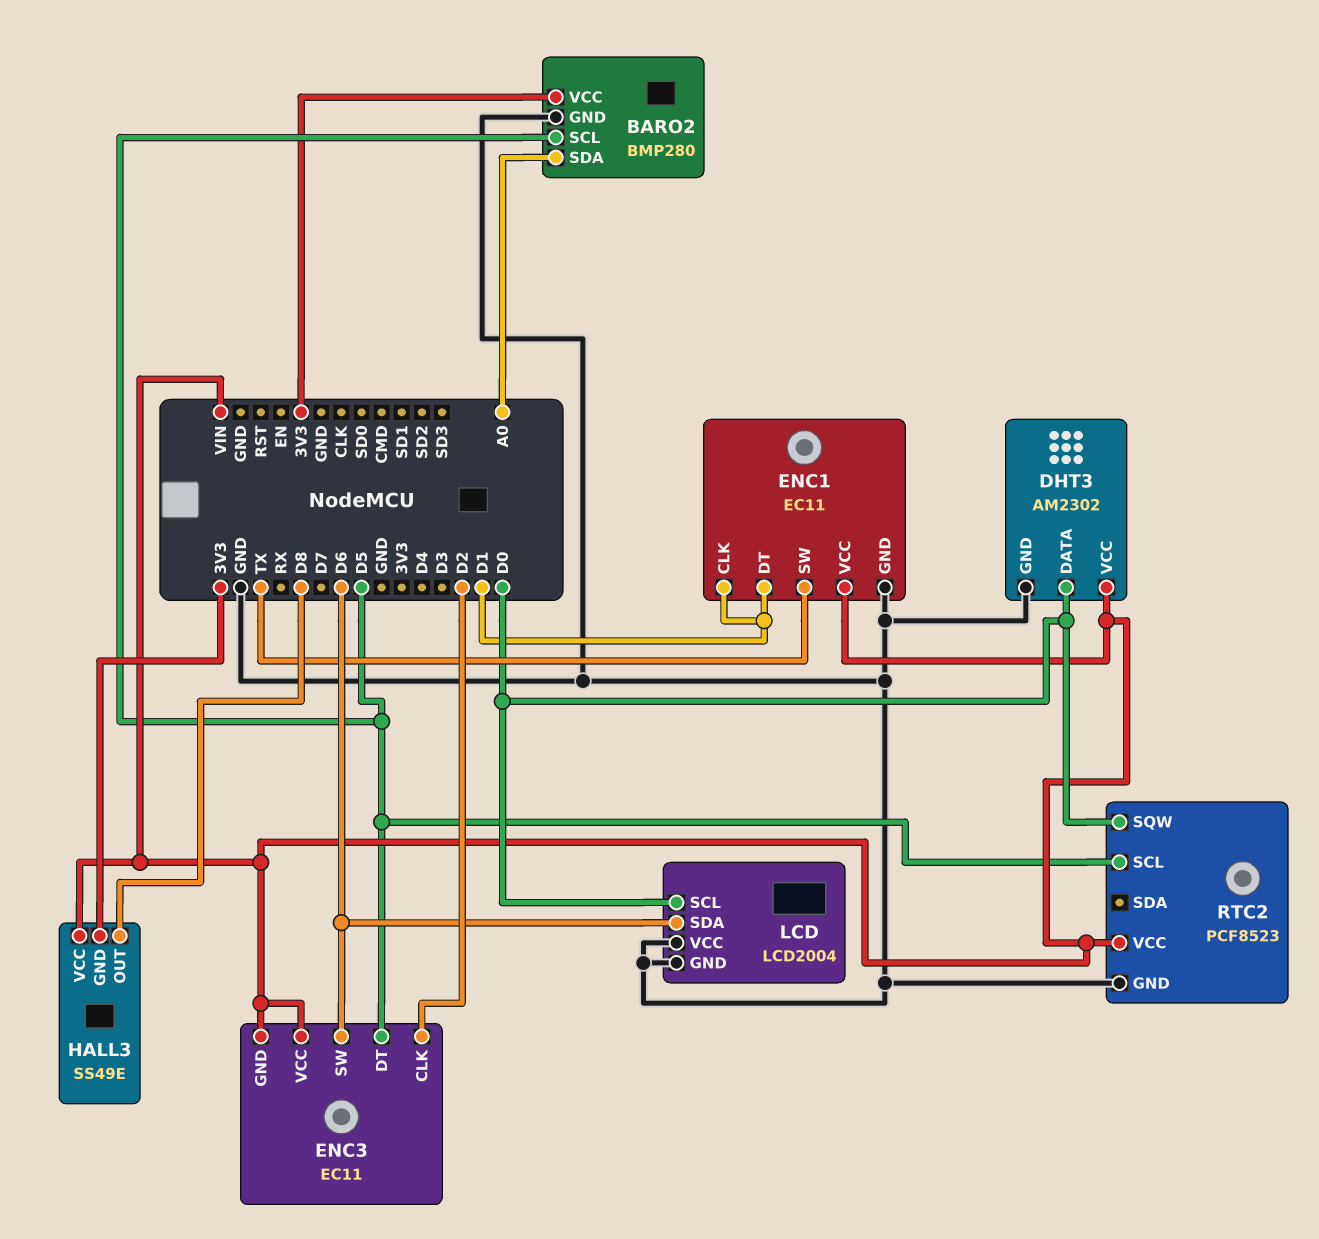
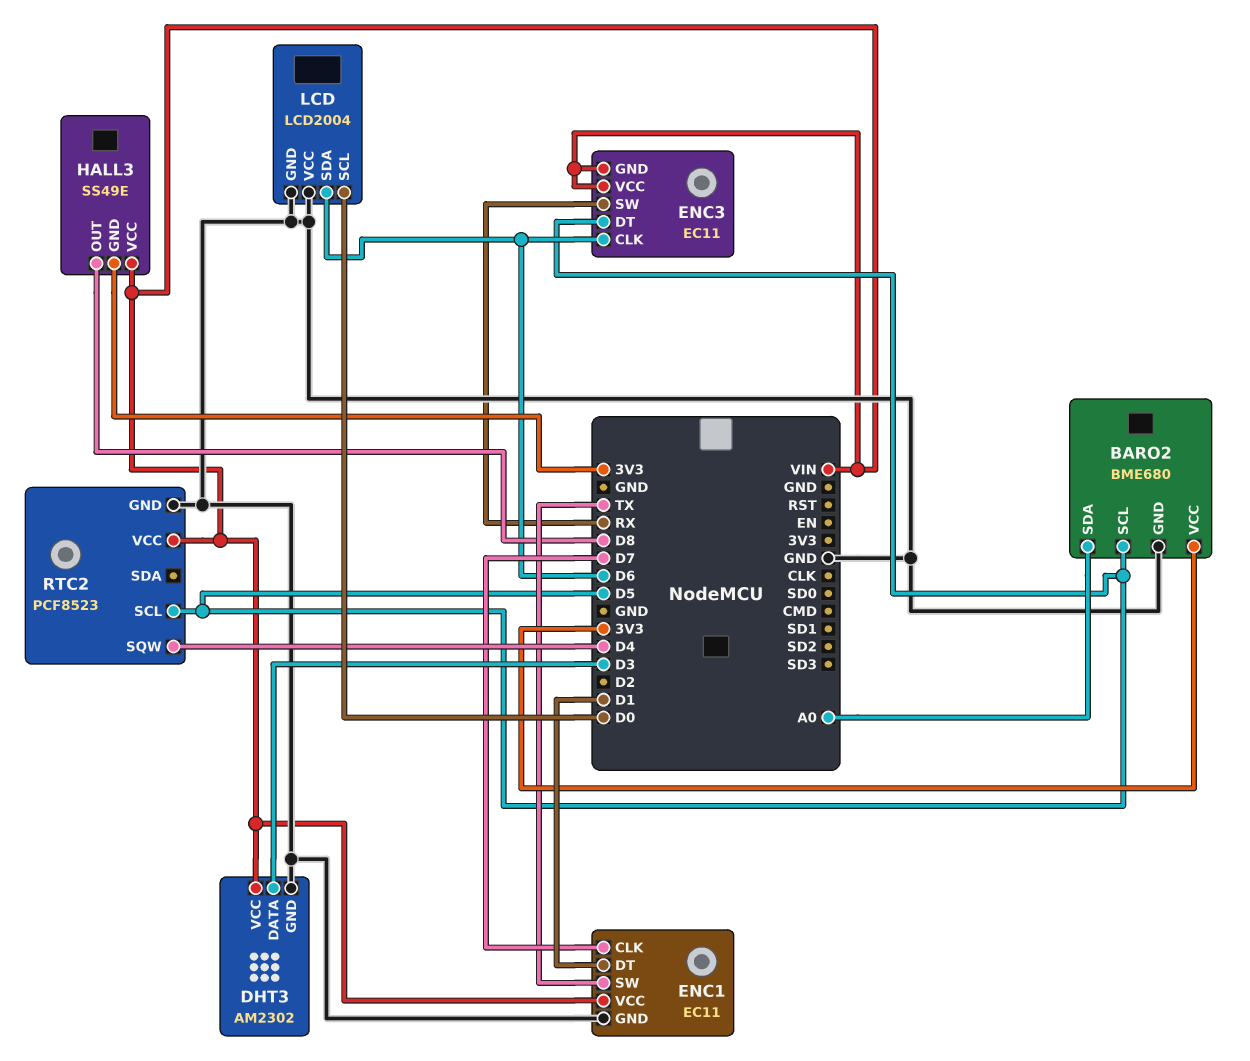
BARO2: BMP280 -> BME680
DHT3 pin DATA: D0 -> D3
ENC1 pin CLK: D1 -> D7
ENC3 pin CLK: D2 -> D6
ENC3 pin SW: D6 -> RX
RTC2 pin SQW: D0 -> D4

